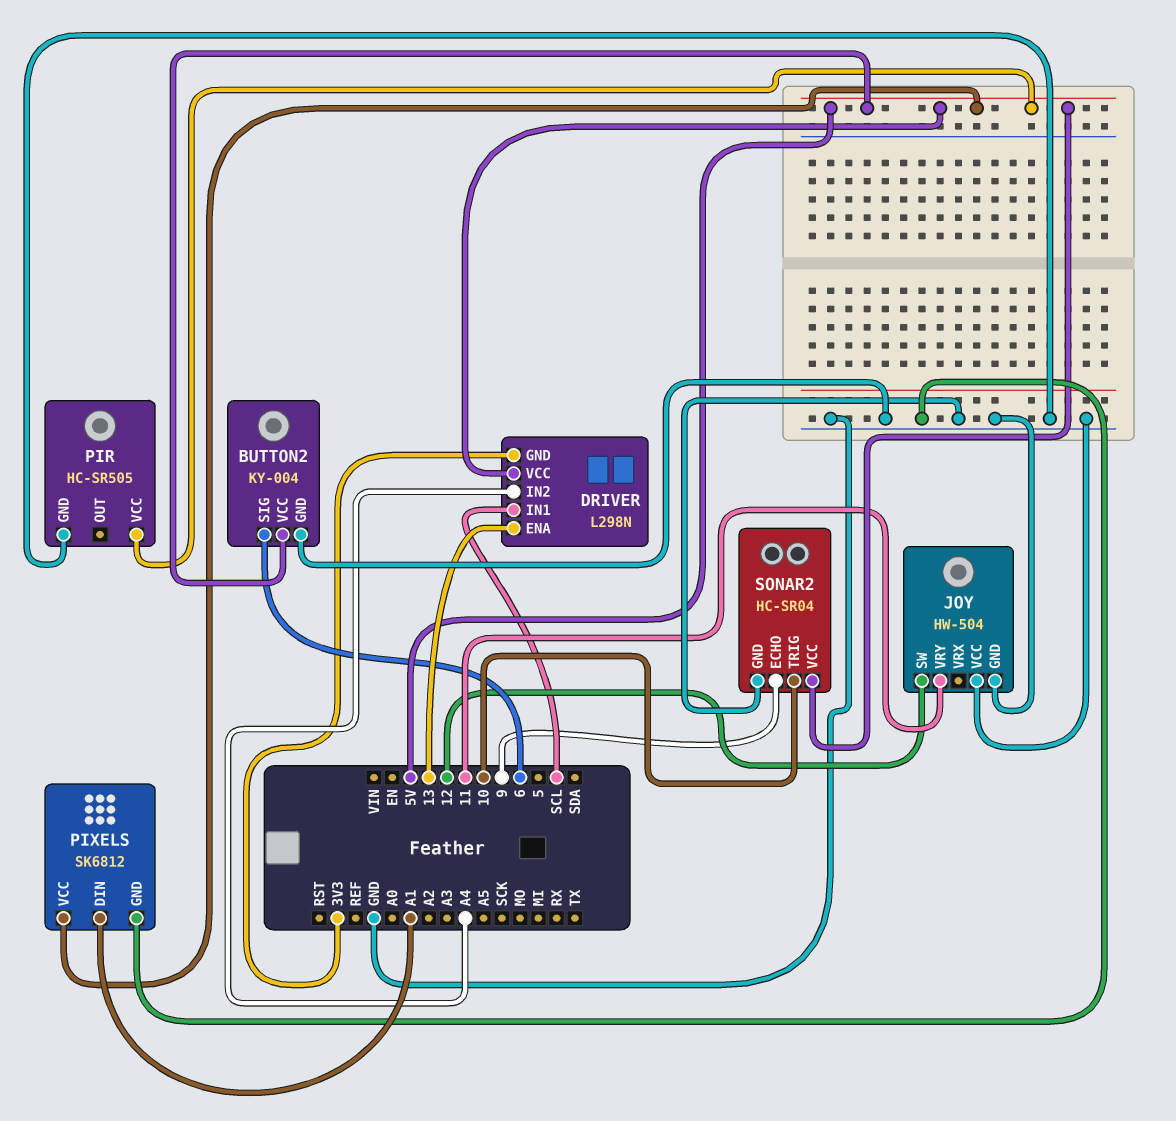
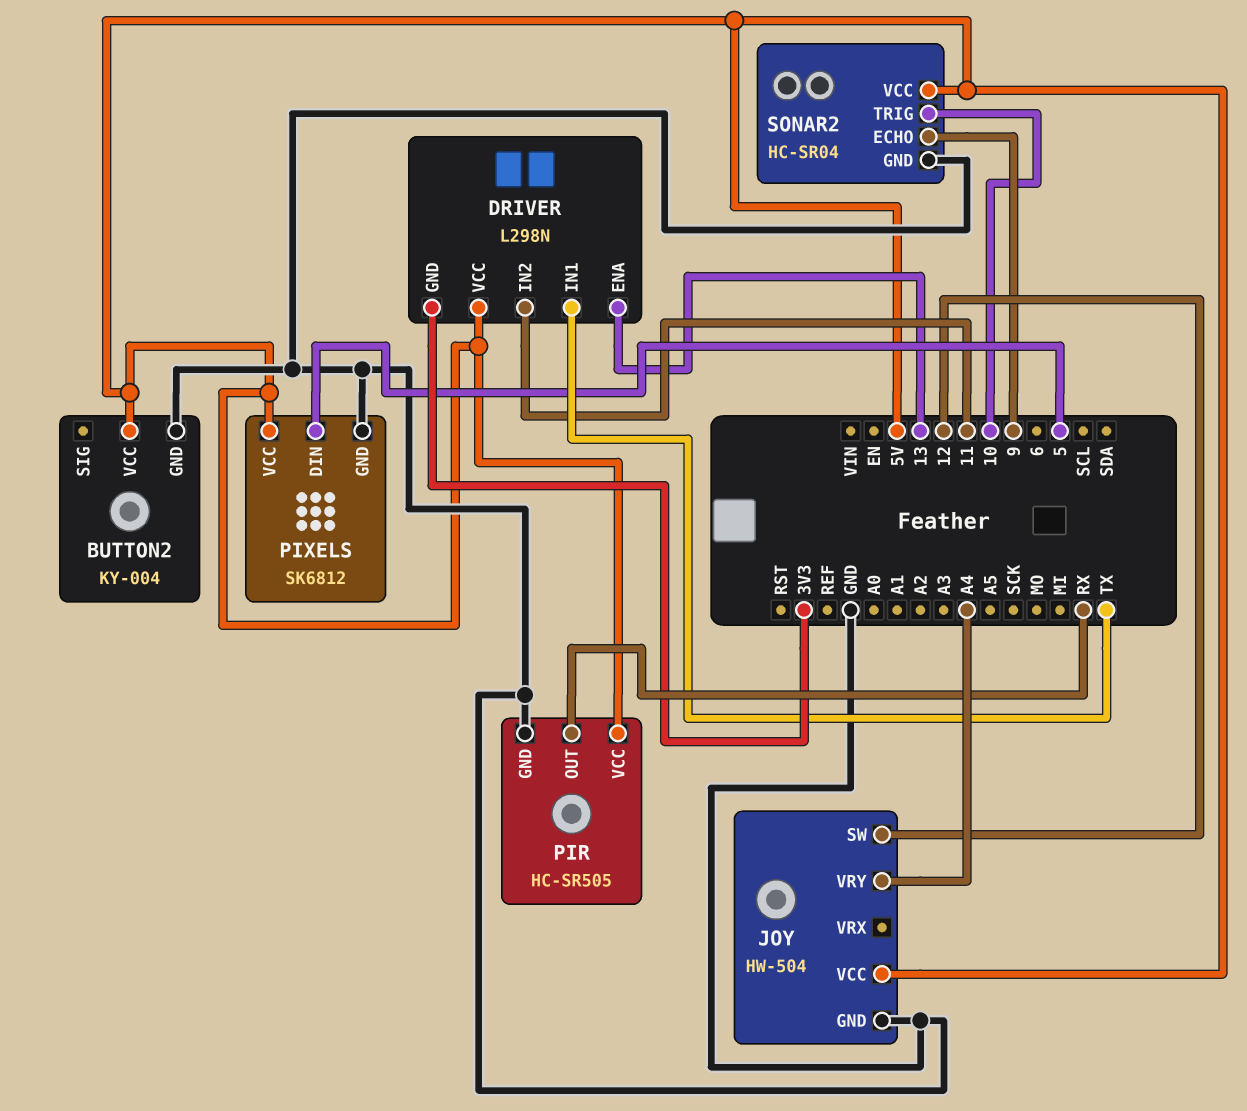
BUTTON2 pin SIG: 6 -> none
DRIVER pin IN1: SCL -> TX
DRIVER pin IN2: A4 -> 11
JOY pin VCC: GND -> 5V
JOY pin VRY: 11 -> A4
PIR pin OUT: none -> RX
PIXELS pin DIN: A1 -> 5

